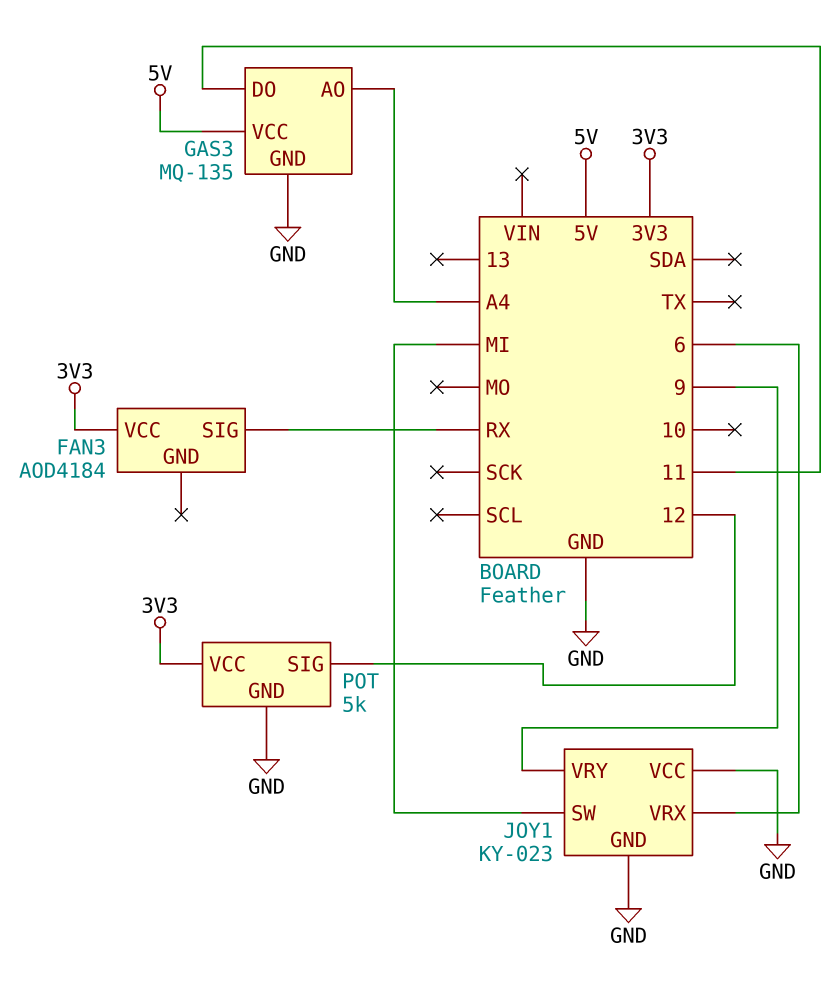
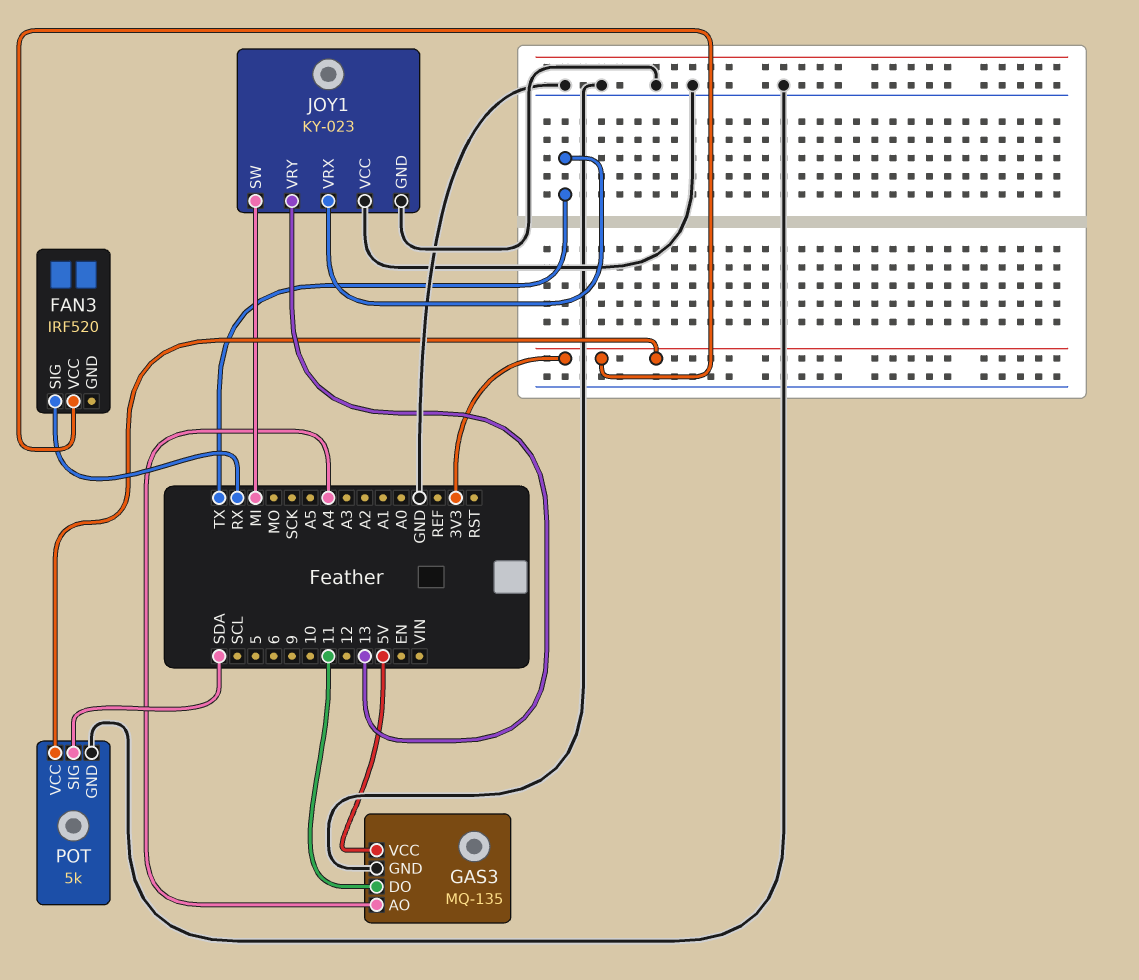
FAN3: AOD4184 -> IRF520
JOY1 pin VRX: 6 -> TX
JOY1 pin VRY: 9 -> 13
POT pin SIG: 12 -> SDA

